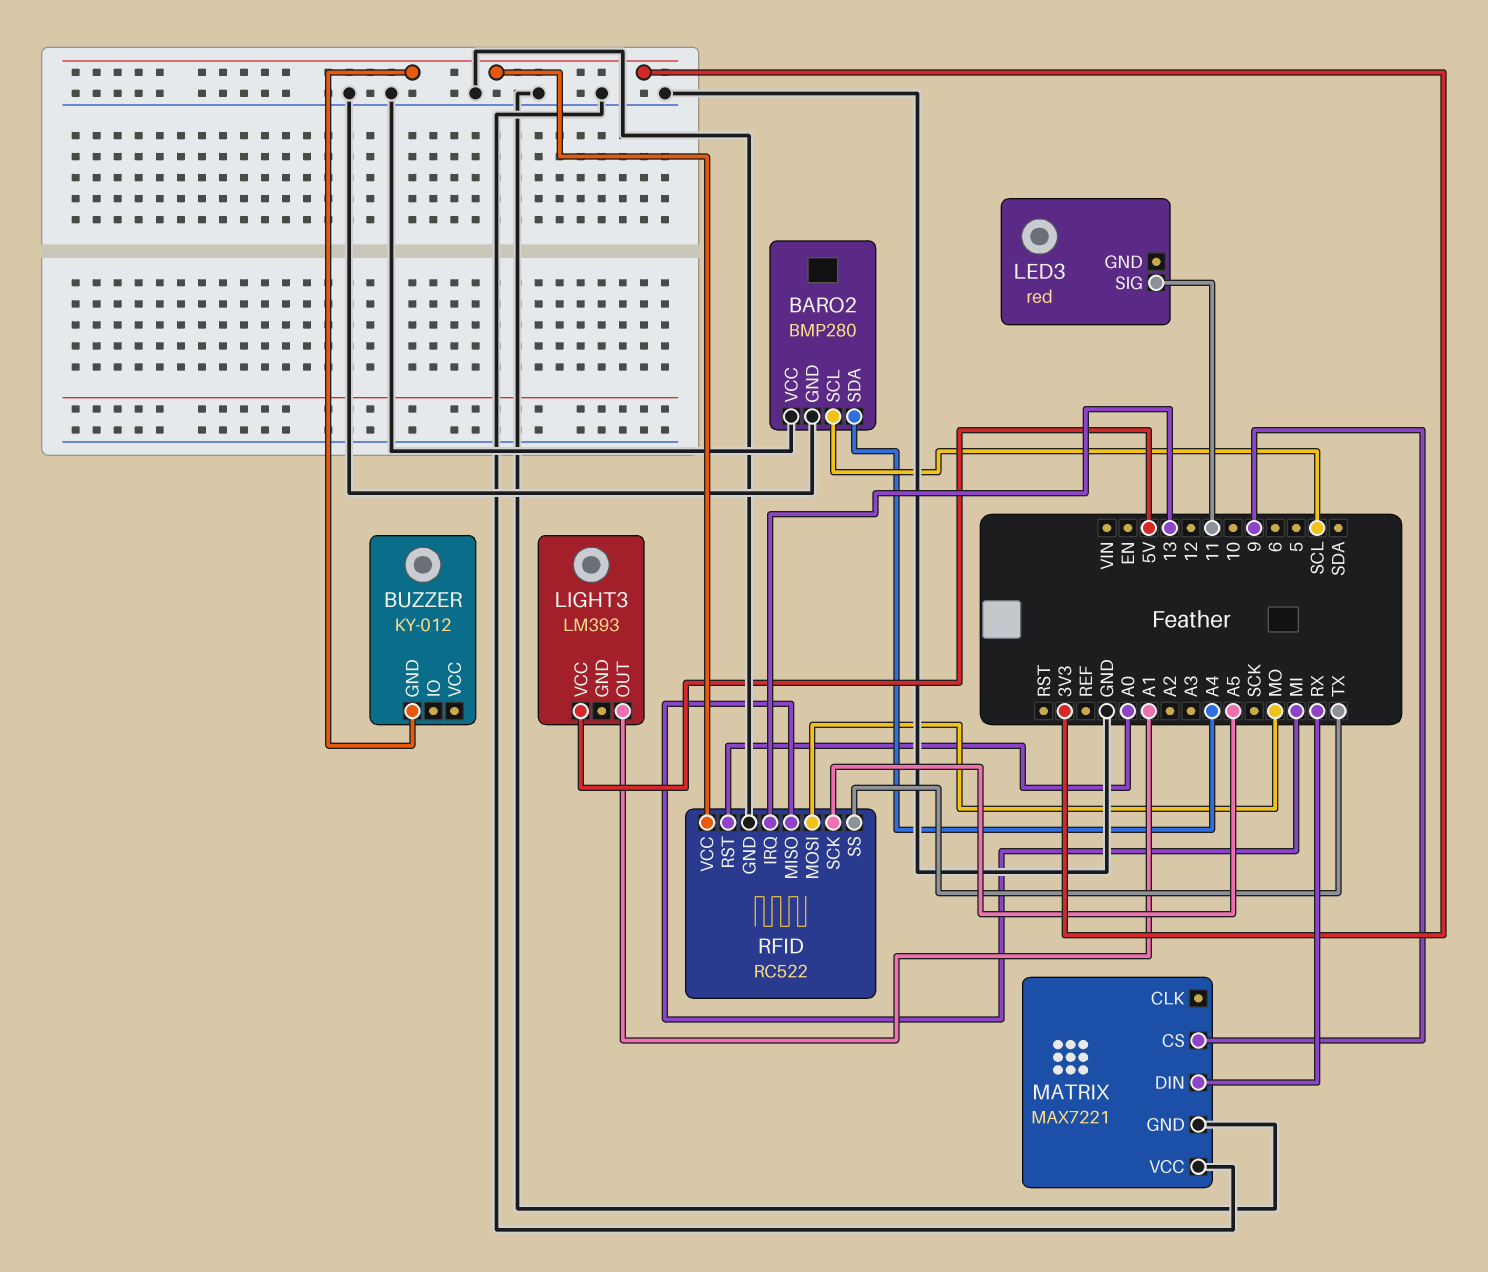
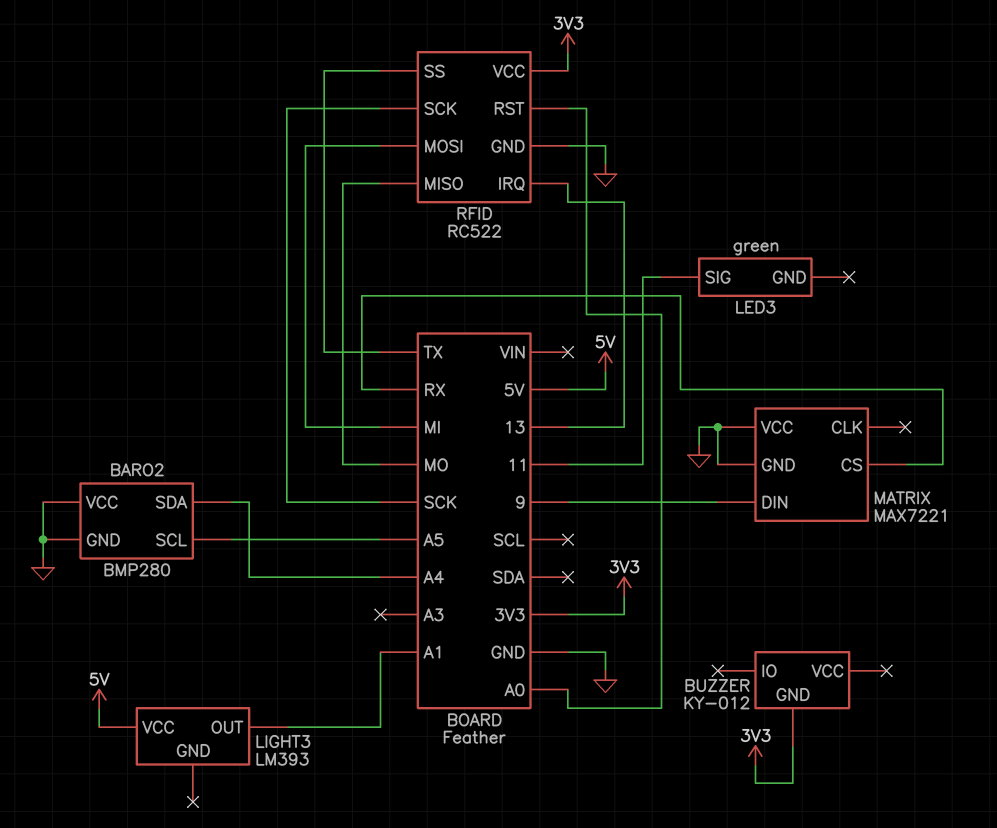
BARO2 pin SCL: SCL -> A5
LED3: red -> green
MATRIX pin CS: 9 -> RX
MATRIX pin DIN: RX -> 9
RFID pin MISO: MI -> MO
RFID pin MOSI: MO -> MI
RFID pin SCK: A5 -> SCK

